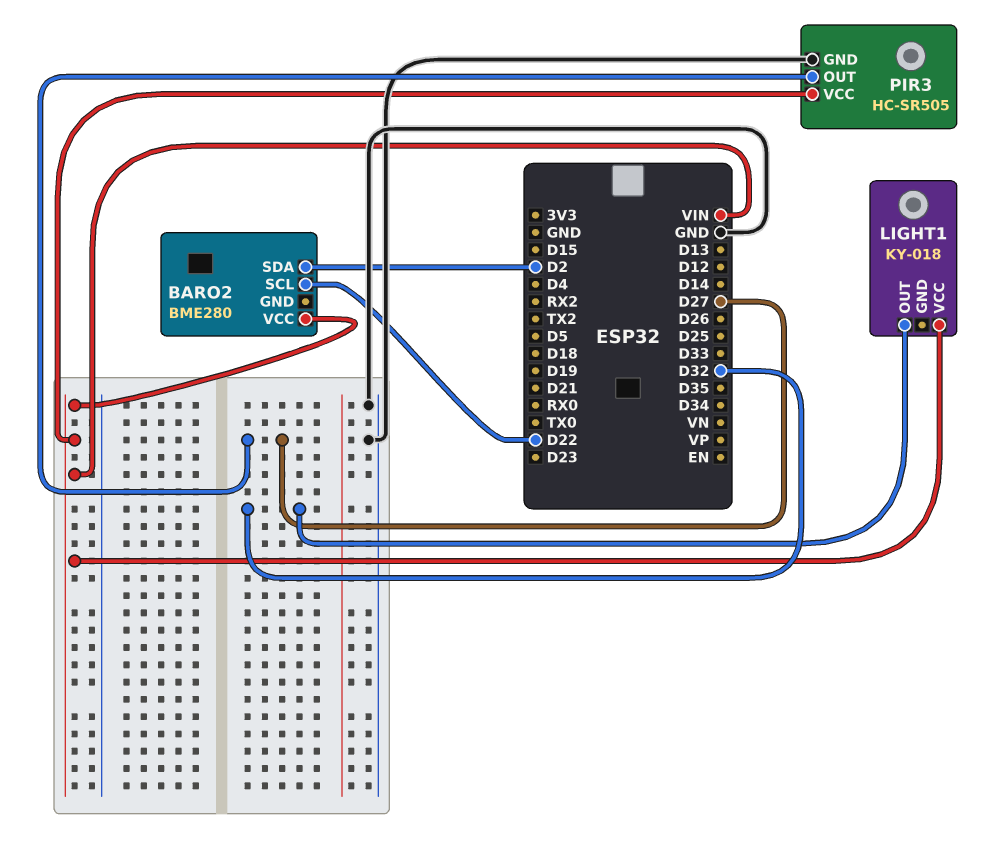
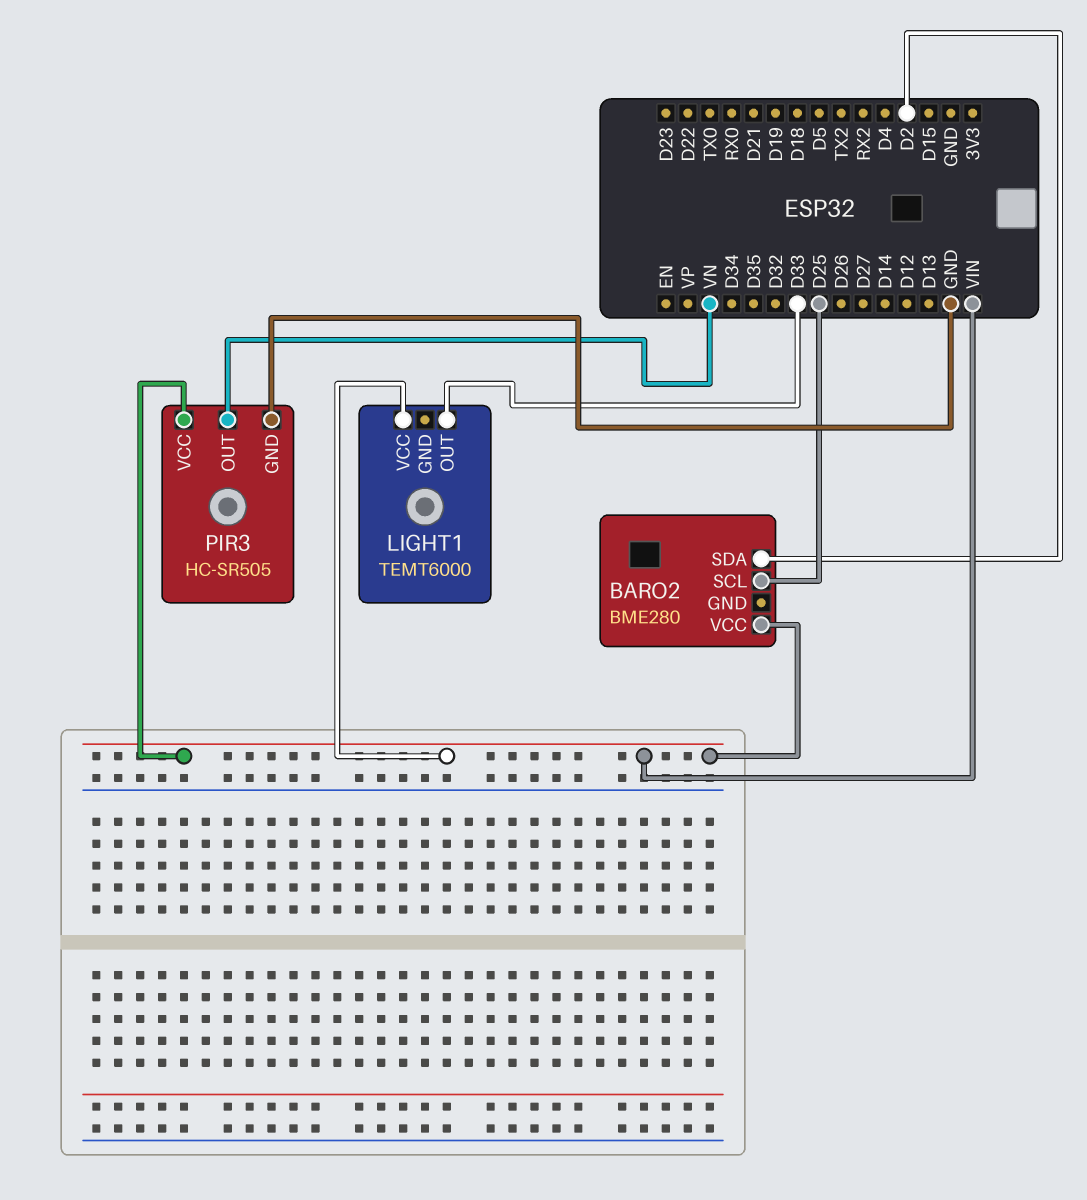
BARO2 pin SCL: D22 -> D25
LIGHT1: KY-018 -> TEMT6000
LIGHT1 pin OUT: D32 -> D33
PIR3 pin OUT: D27 -> VN

